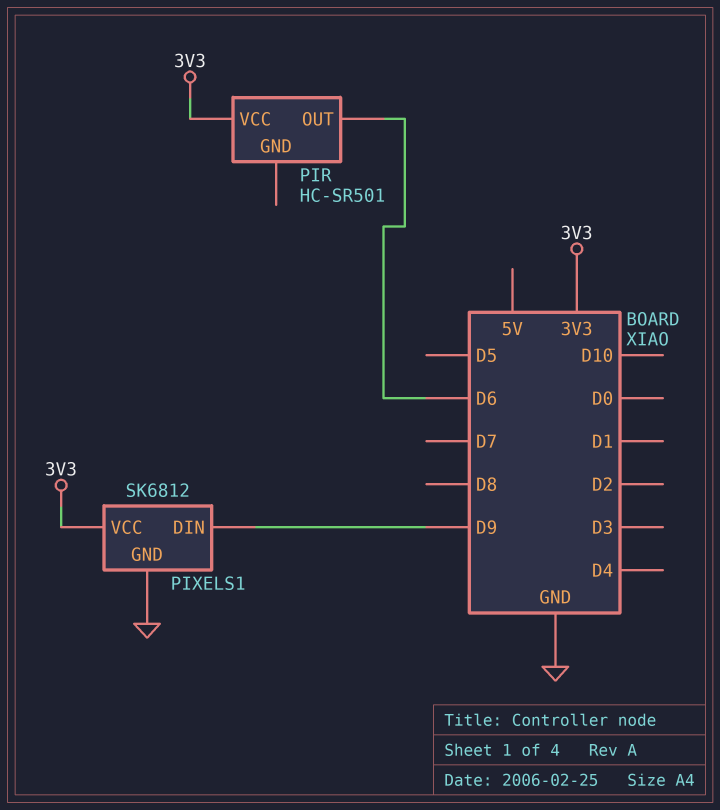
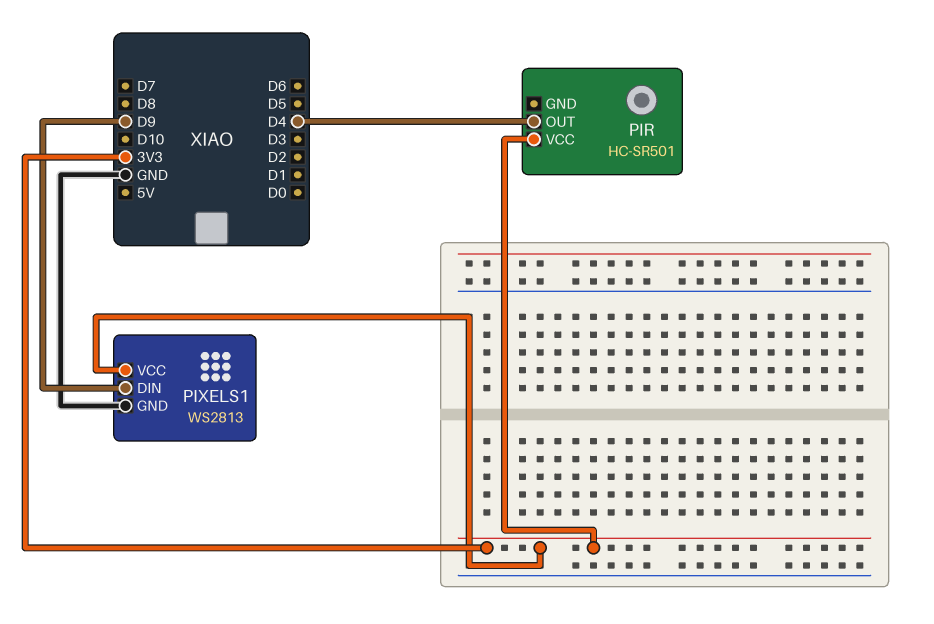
PIR pin OUT: D6 -> D4
PIXELS1: SK6812 -> WS2813

